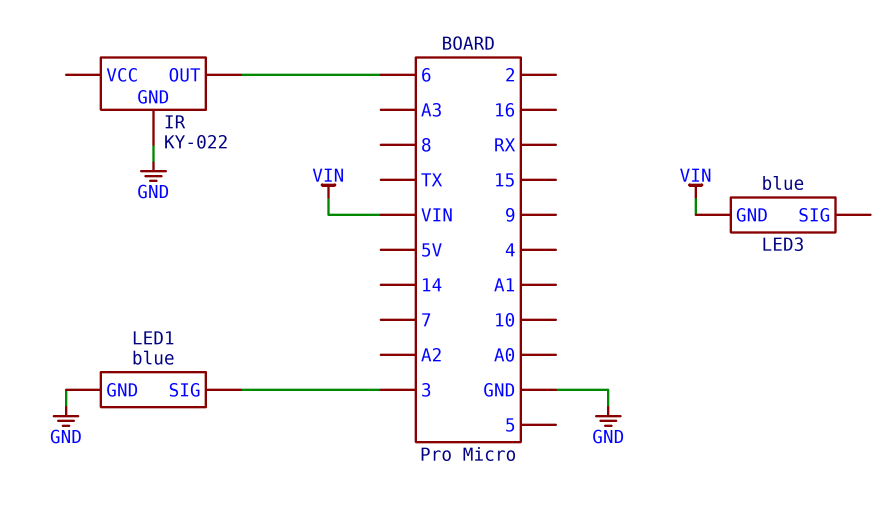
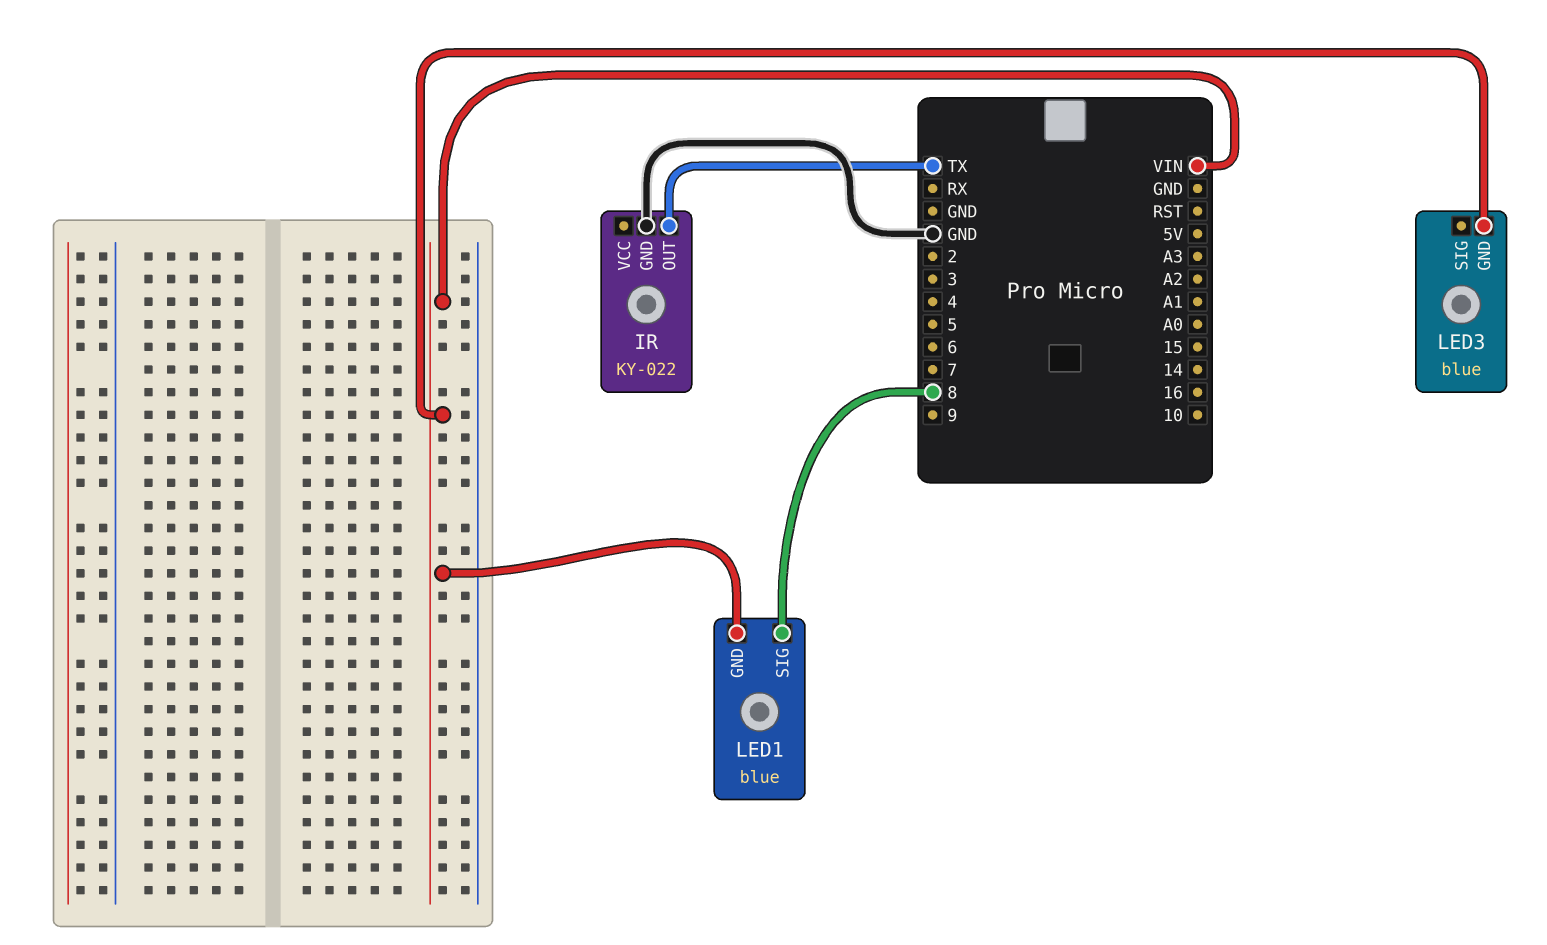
IR pin OUT: 6 -> TX
LED1 pin GND: GND -> VIN
LED1 pin SIG: 3 -> 8

